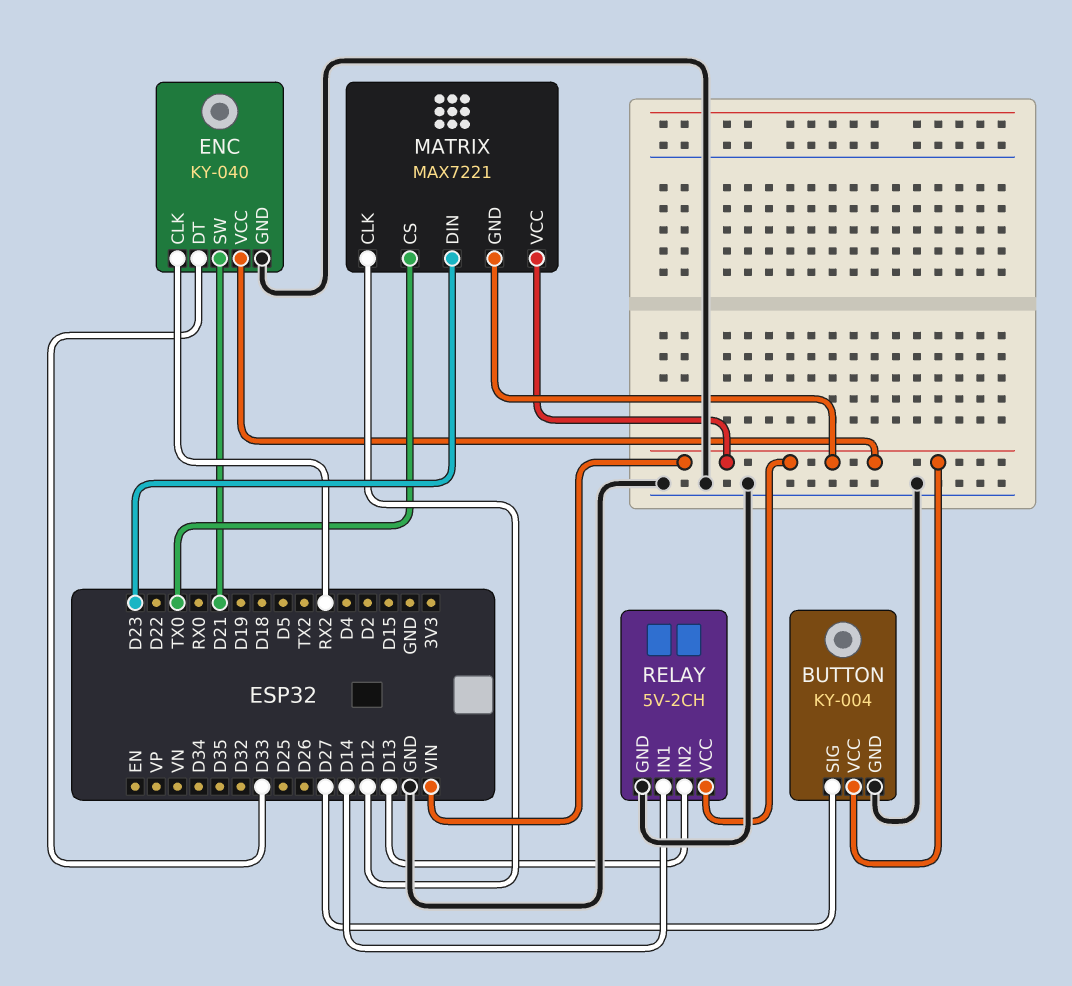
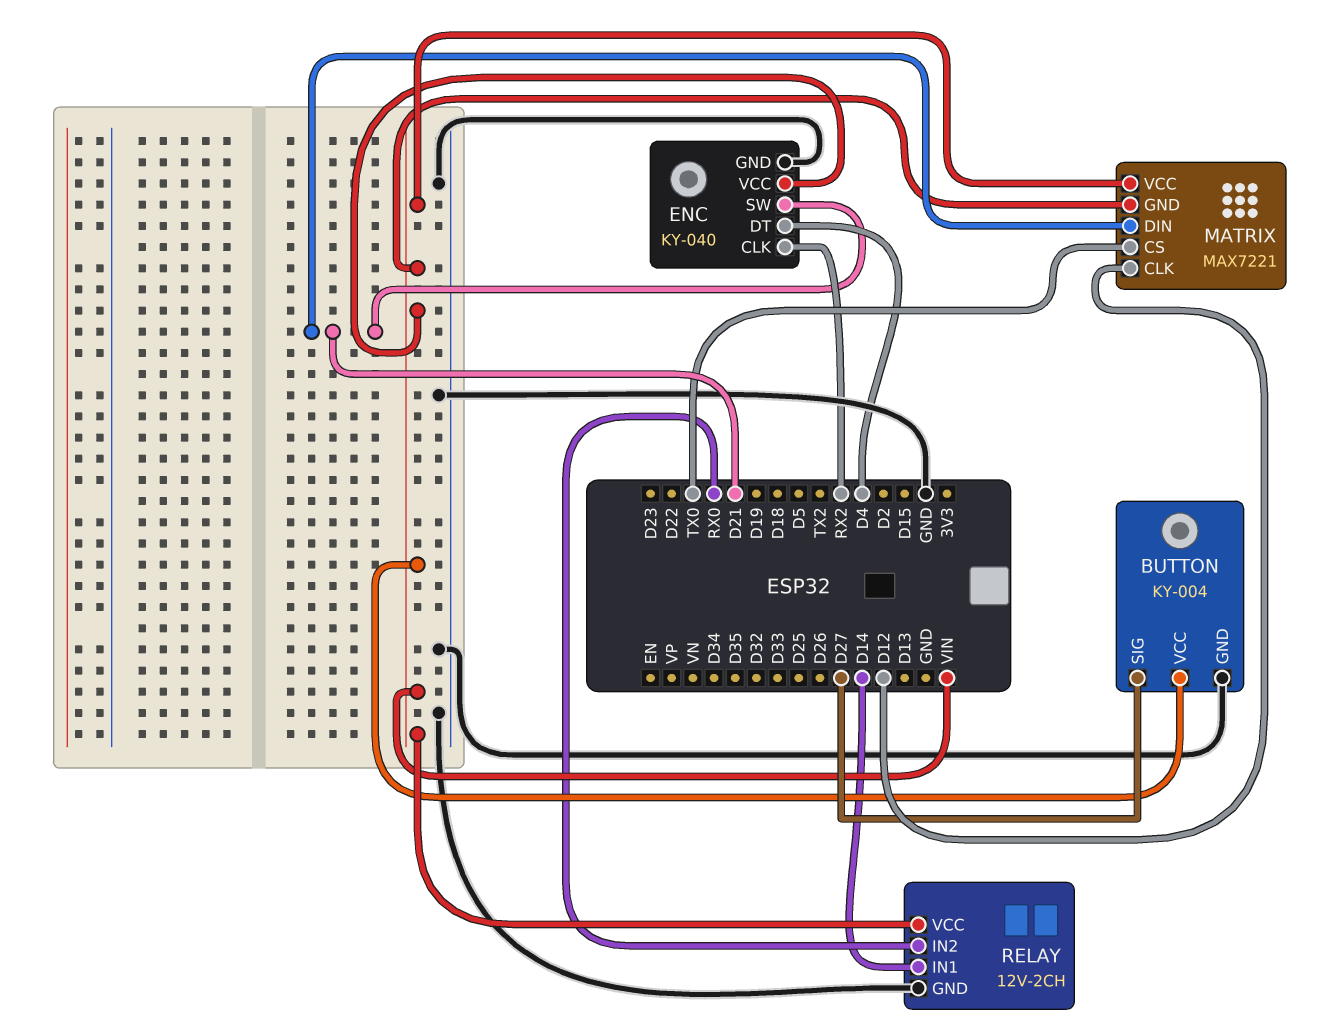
ENC pin DT: D33 -> D4
MATRIX pin DIN: D23 -> D21
RELAY: 5V-2CH -> 12V-2CH
RELAY pin IN2: D13 -> RX0

